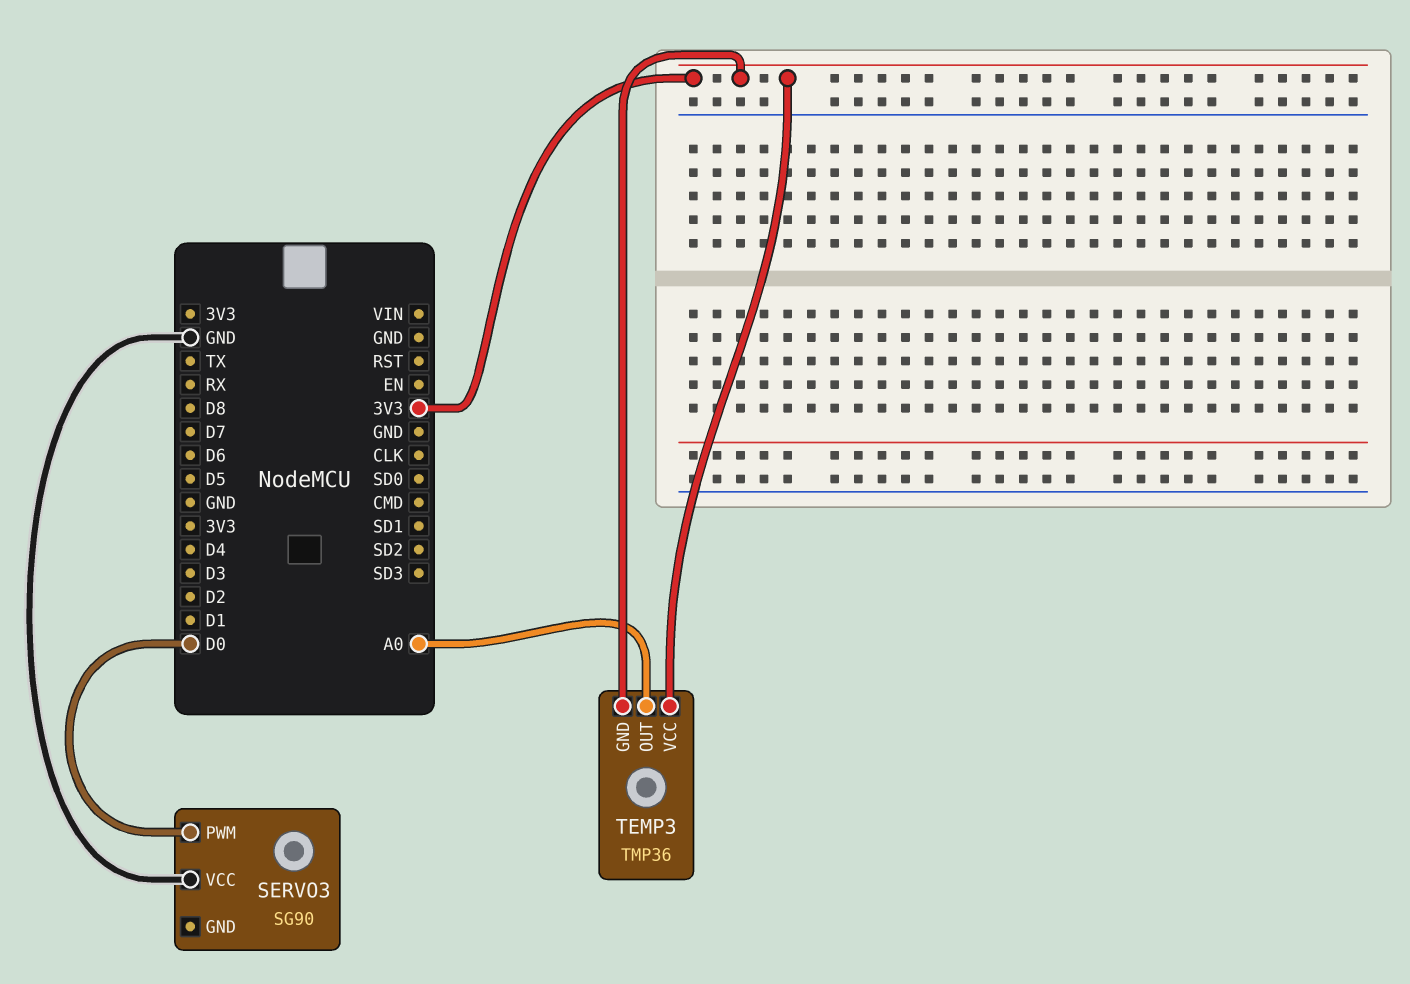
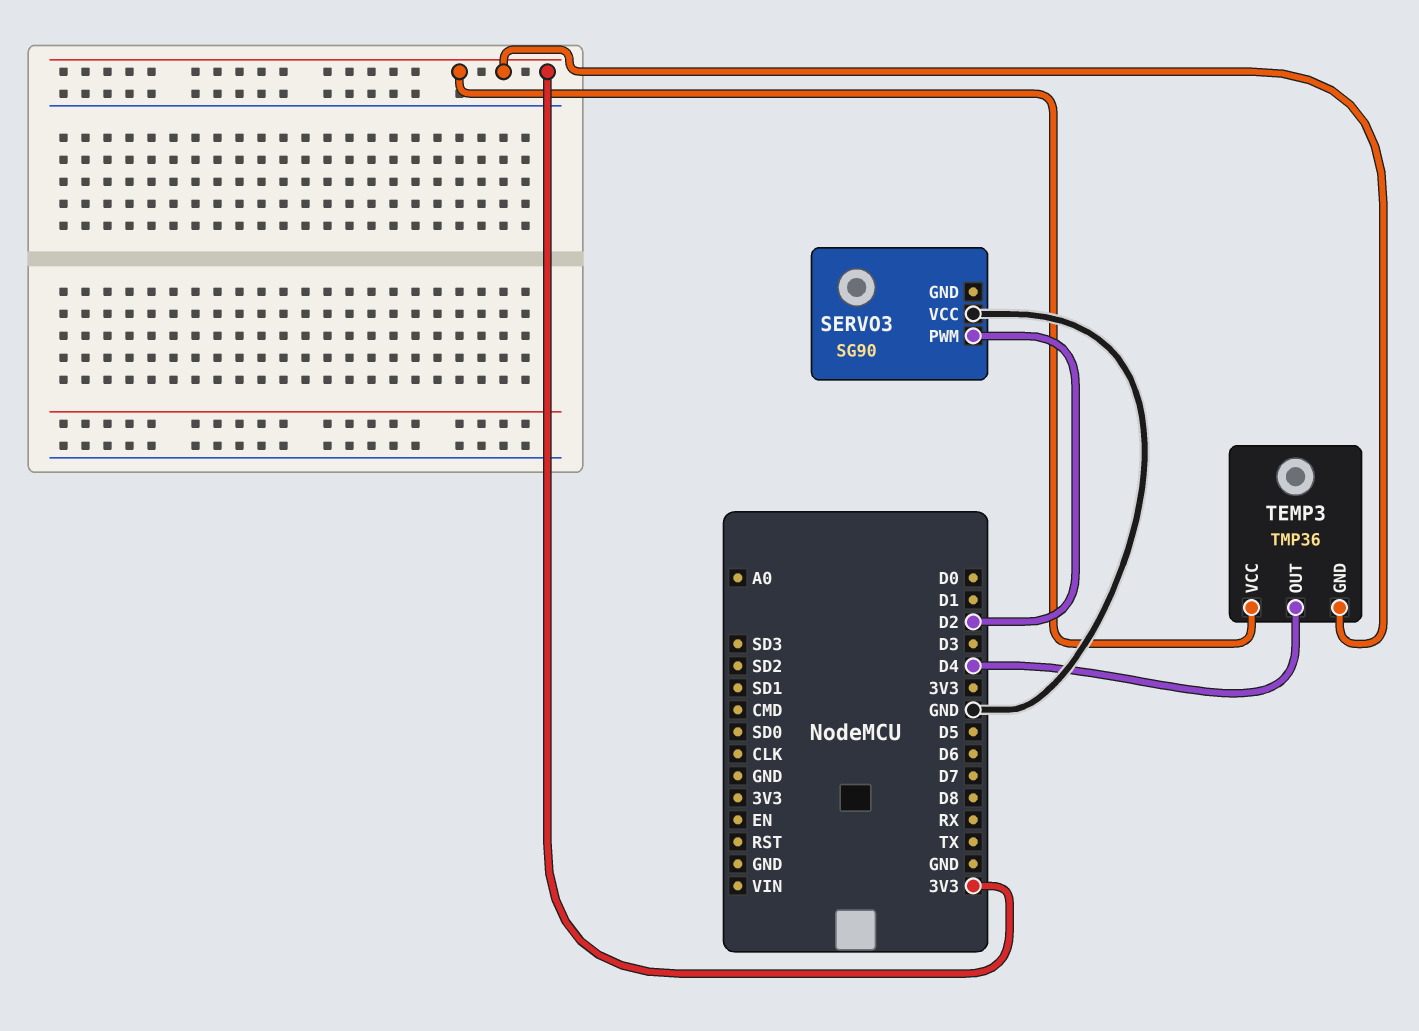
SERVO3 pin PWM: D0 -> D2
TEMP3 pin OUT: A0 -> D4

